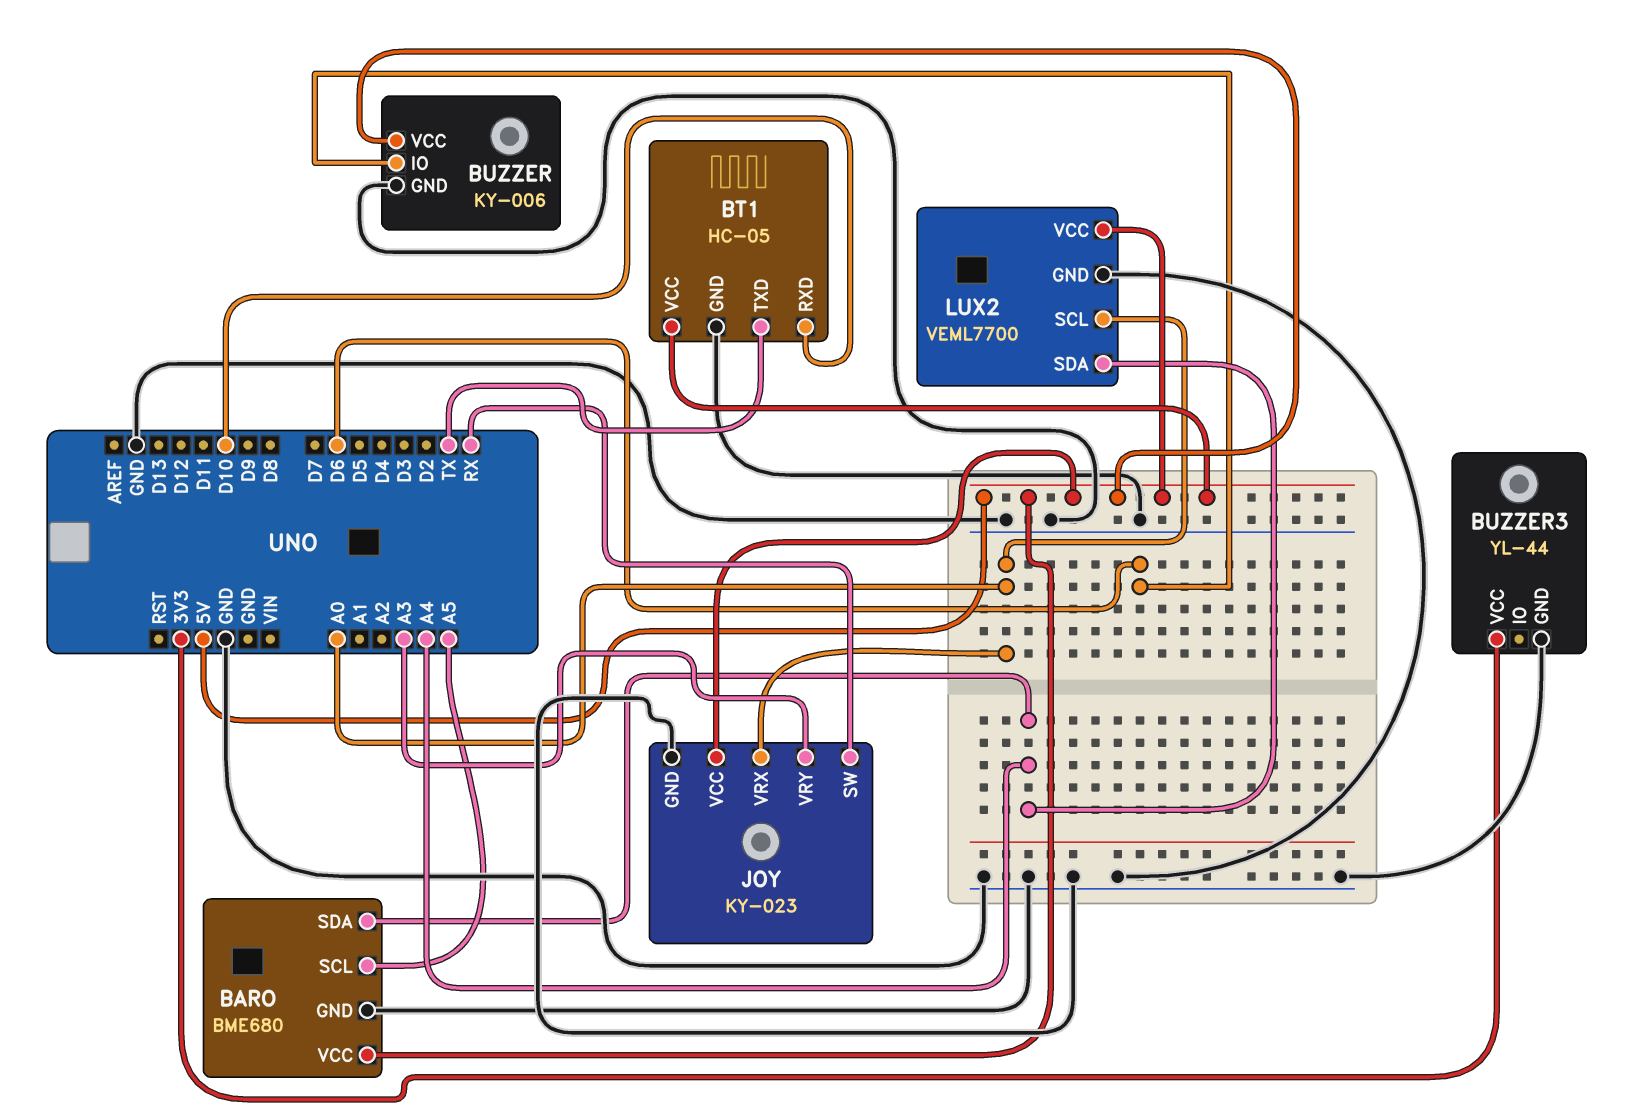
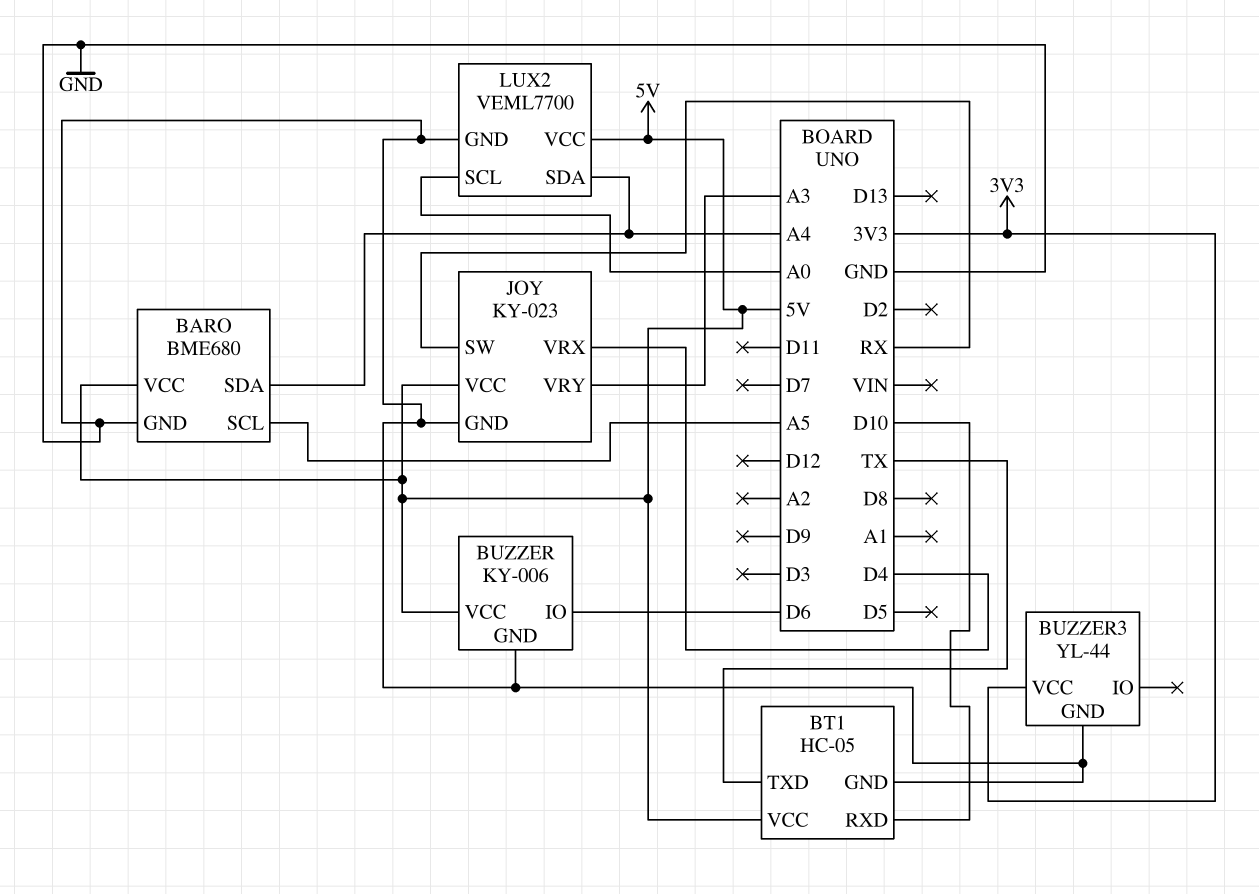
JOY pin VRX: A0 -> D4

